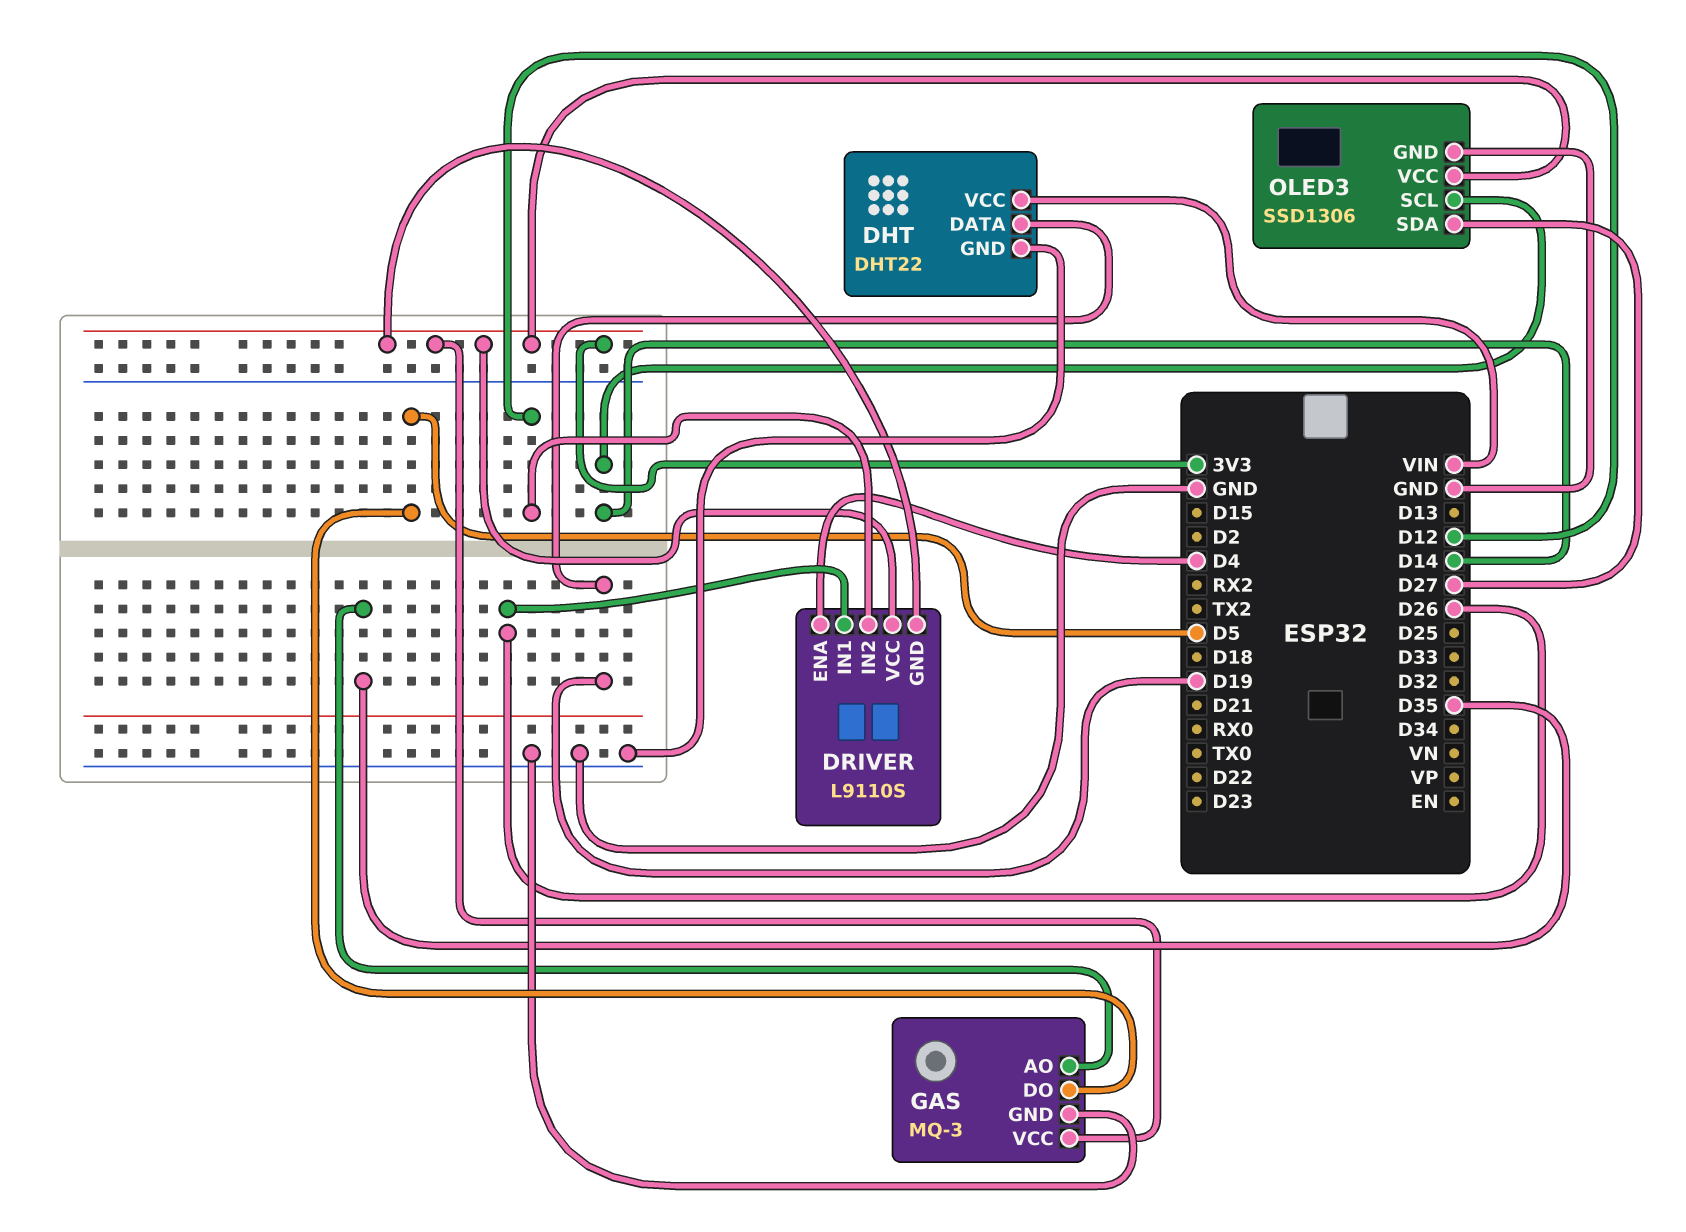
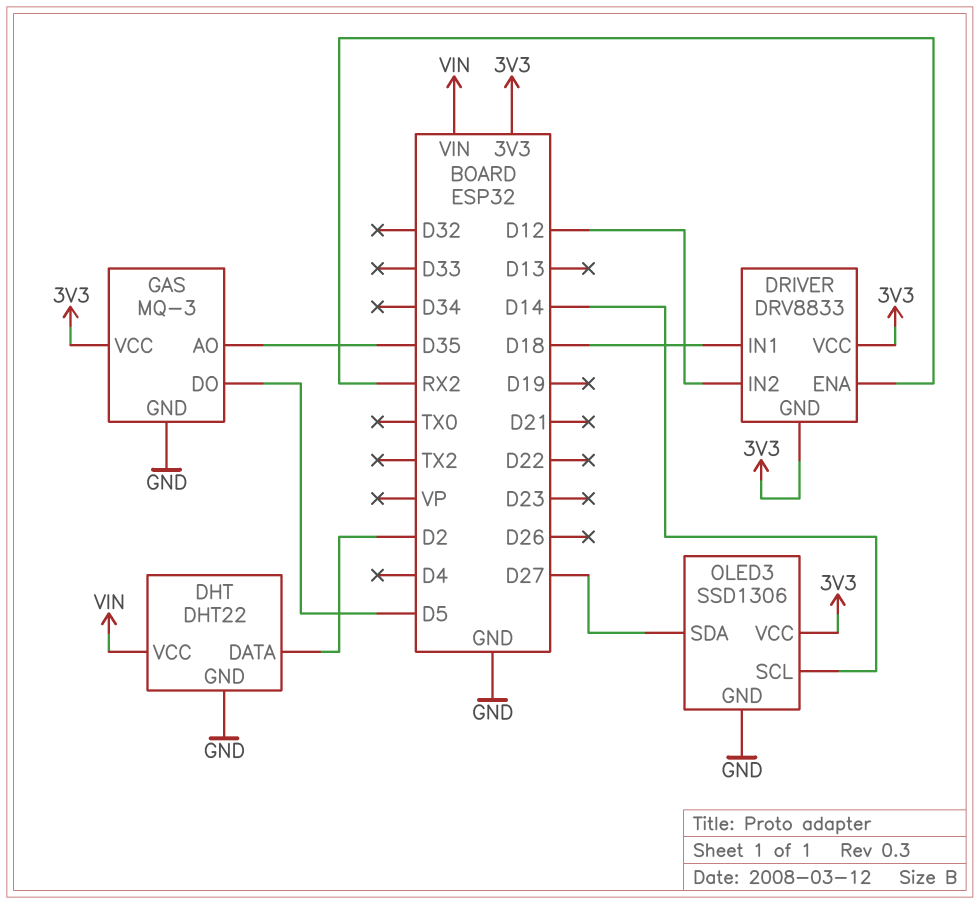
DHT pin DATA: D19 -> D2
DRIVER: L9110S -> DRV8833
DRIVER pin ENA: D4 -> RX2
DRIVER pin IN1: D26 -> D18

